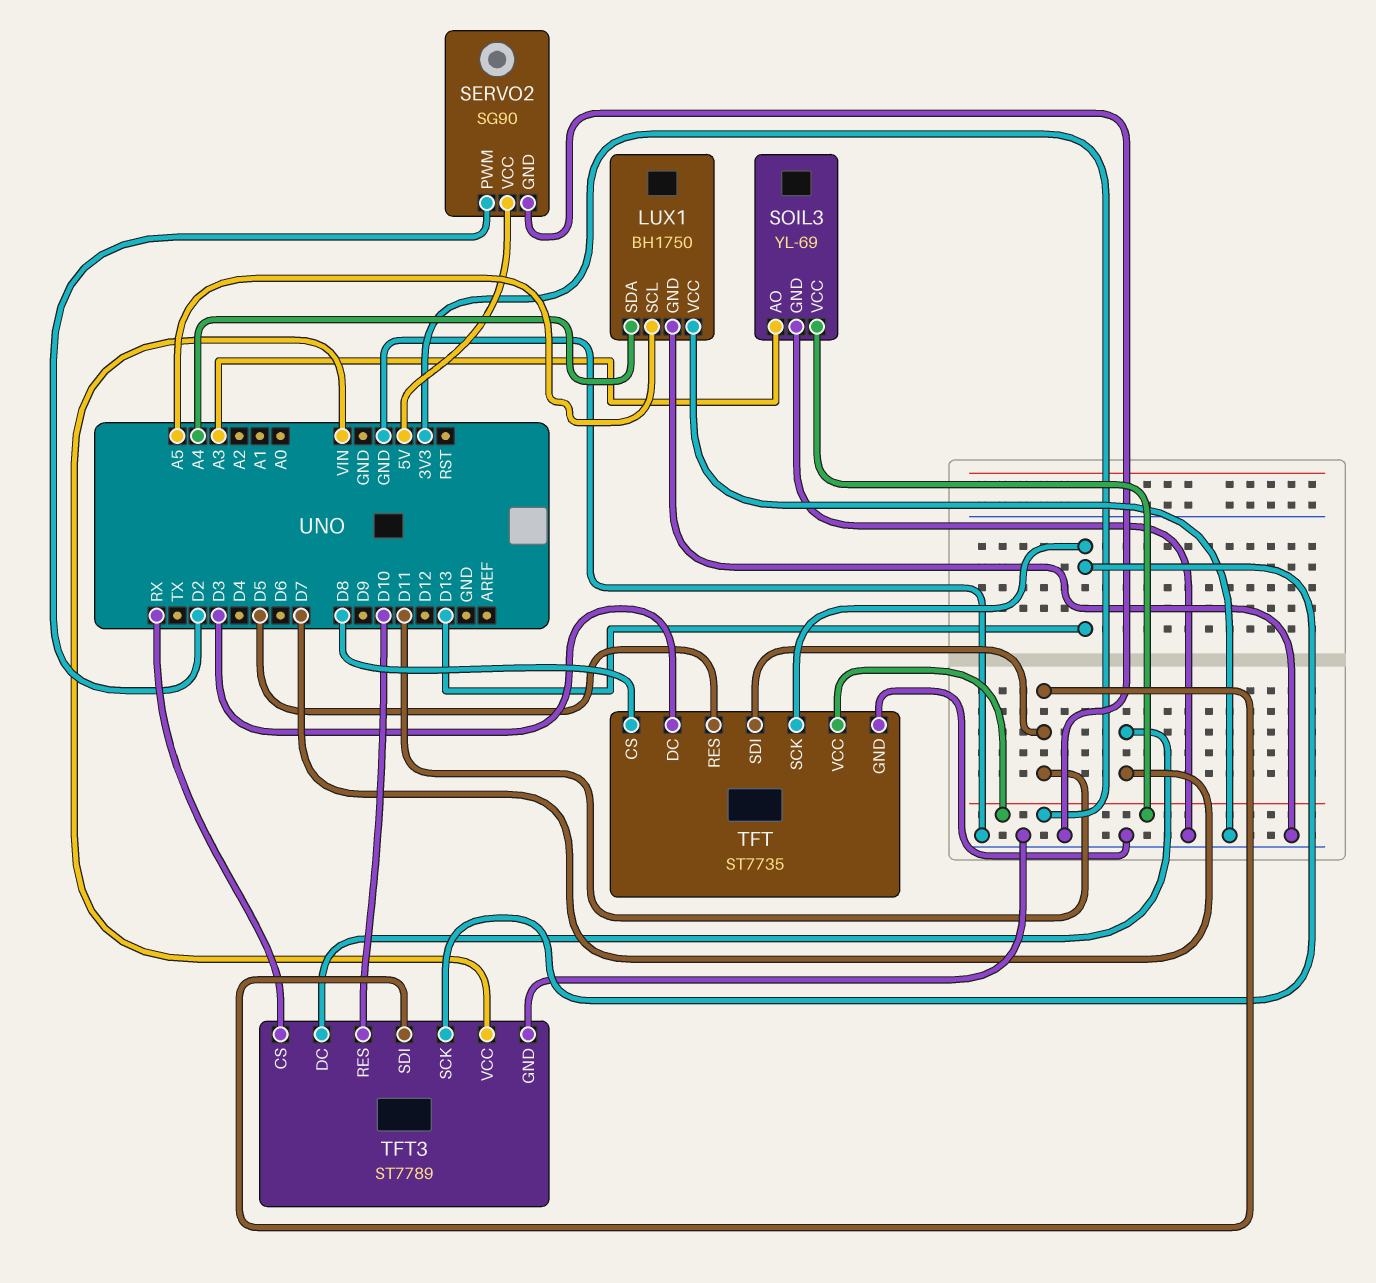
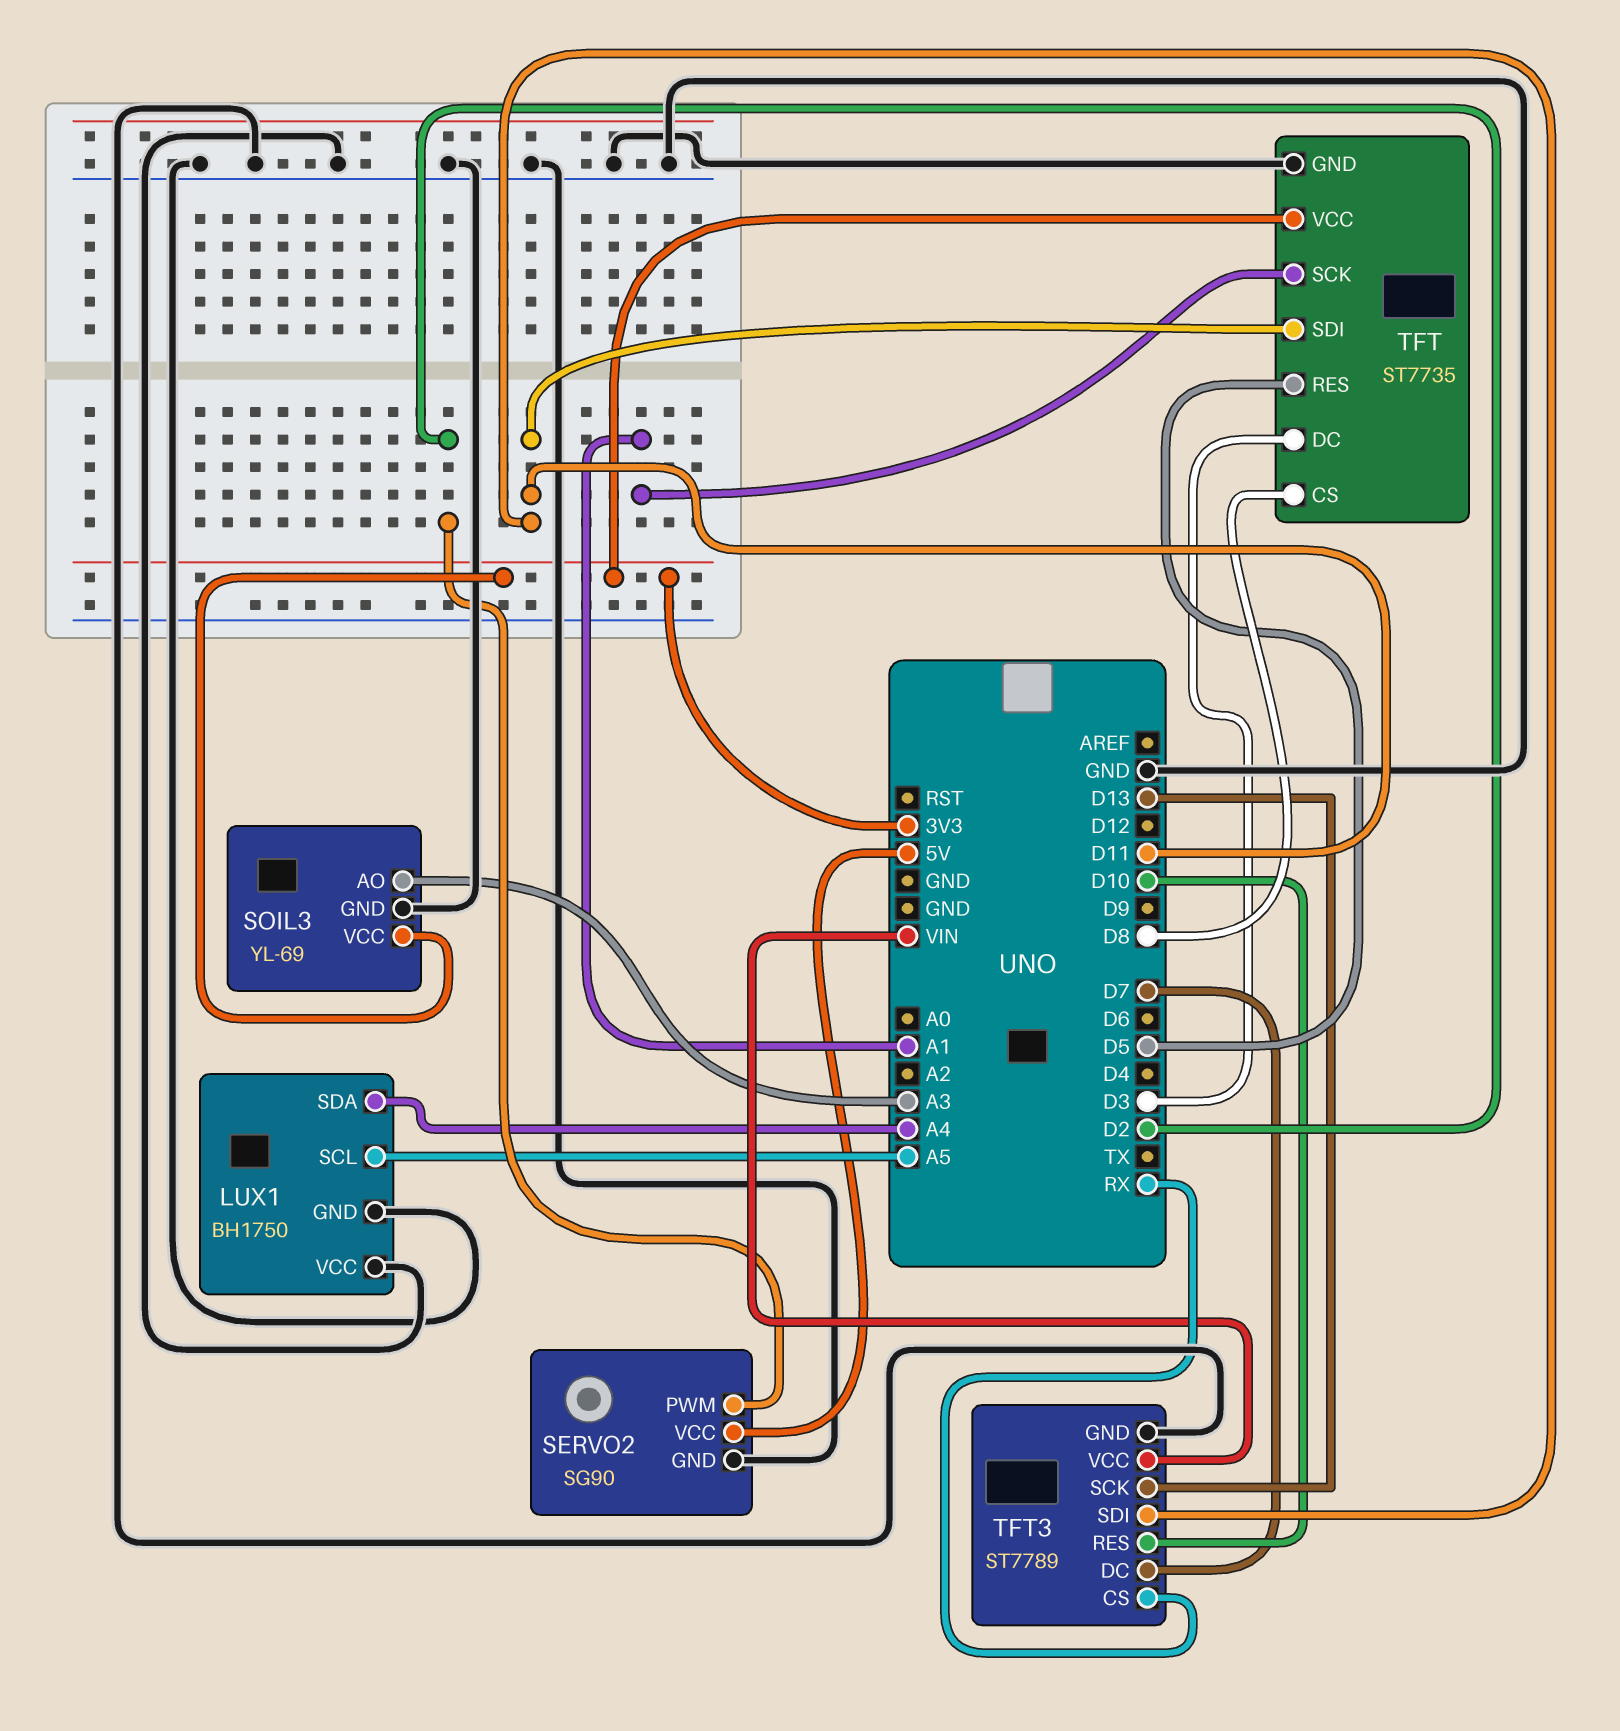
TFT pin SCK: D13 -> A1

